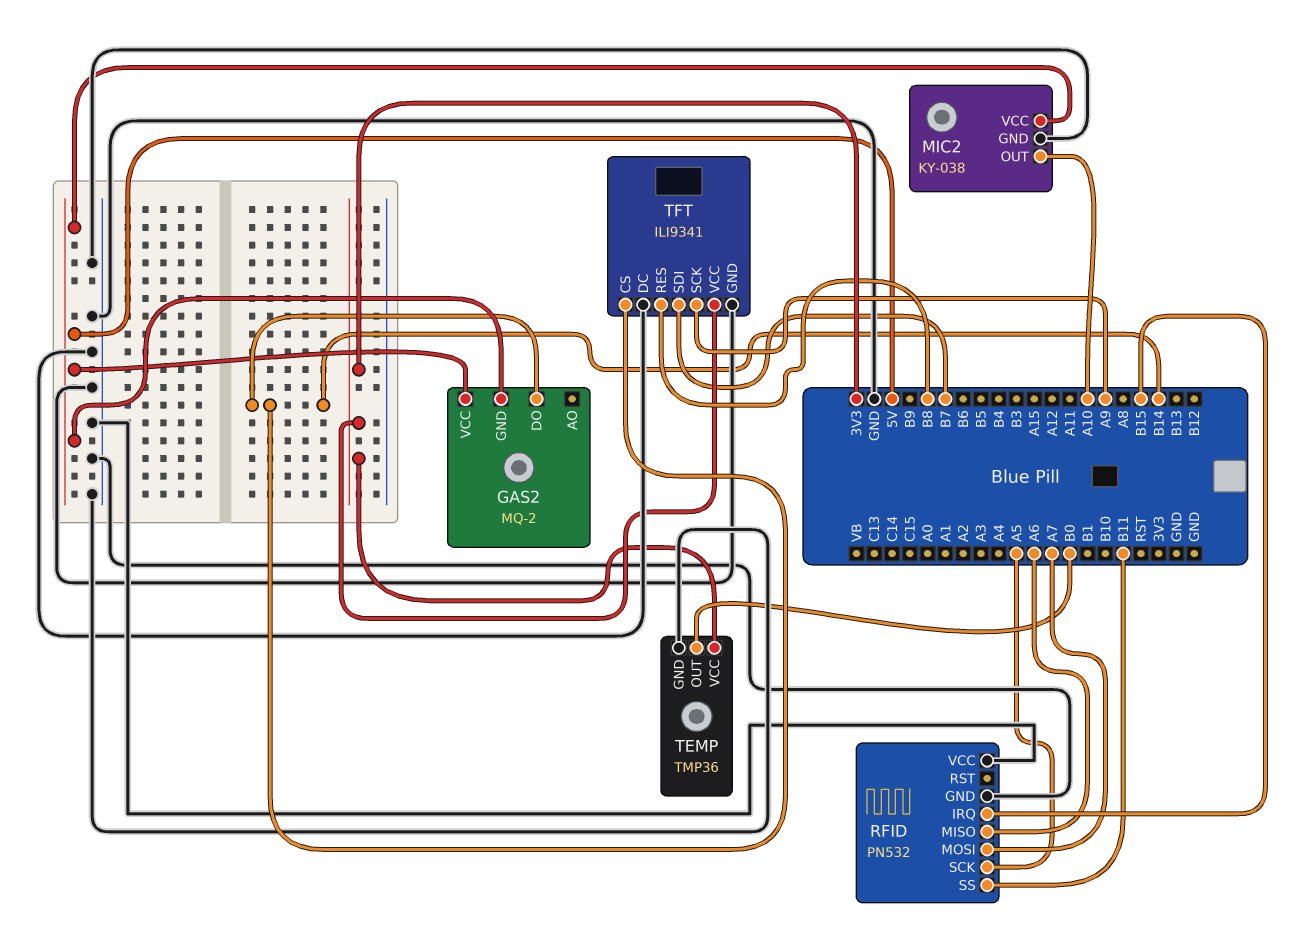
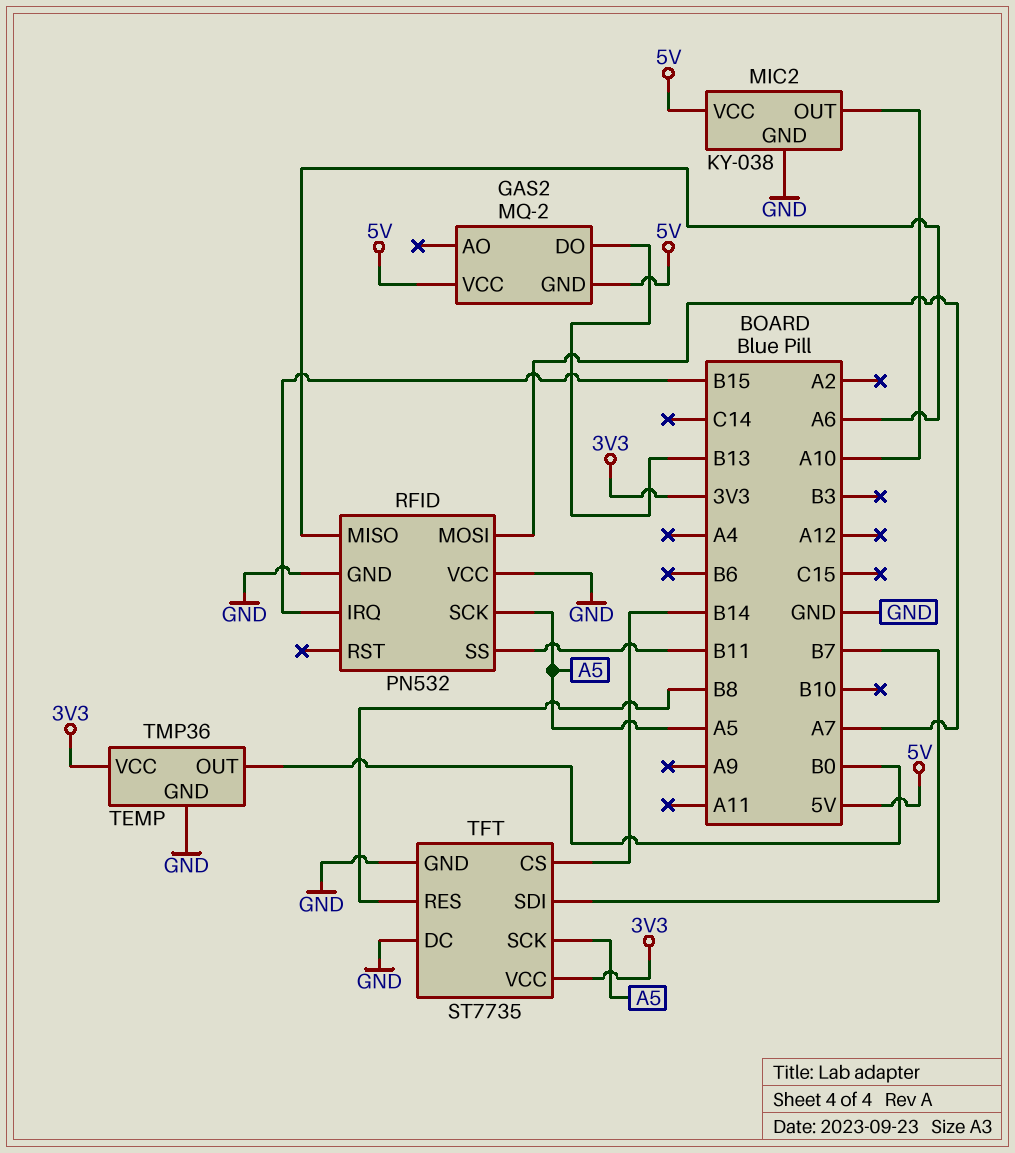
GAS2 pin DO: B14 -> B13
TFT: ILI9341 -> ST7735
TFT pin SCK: A9 -> A5

